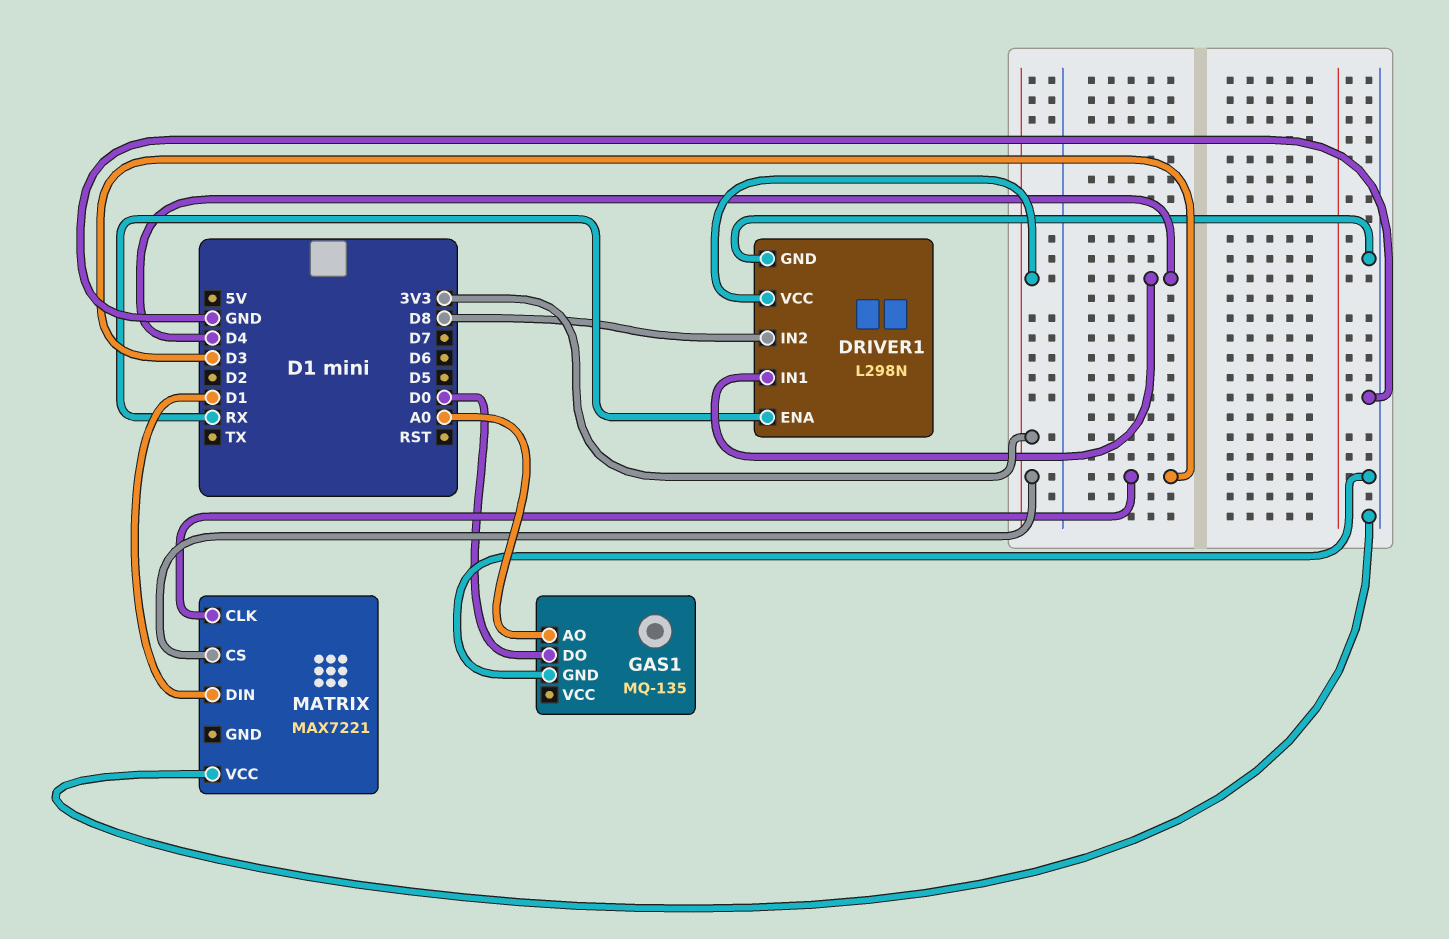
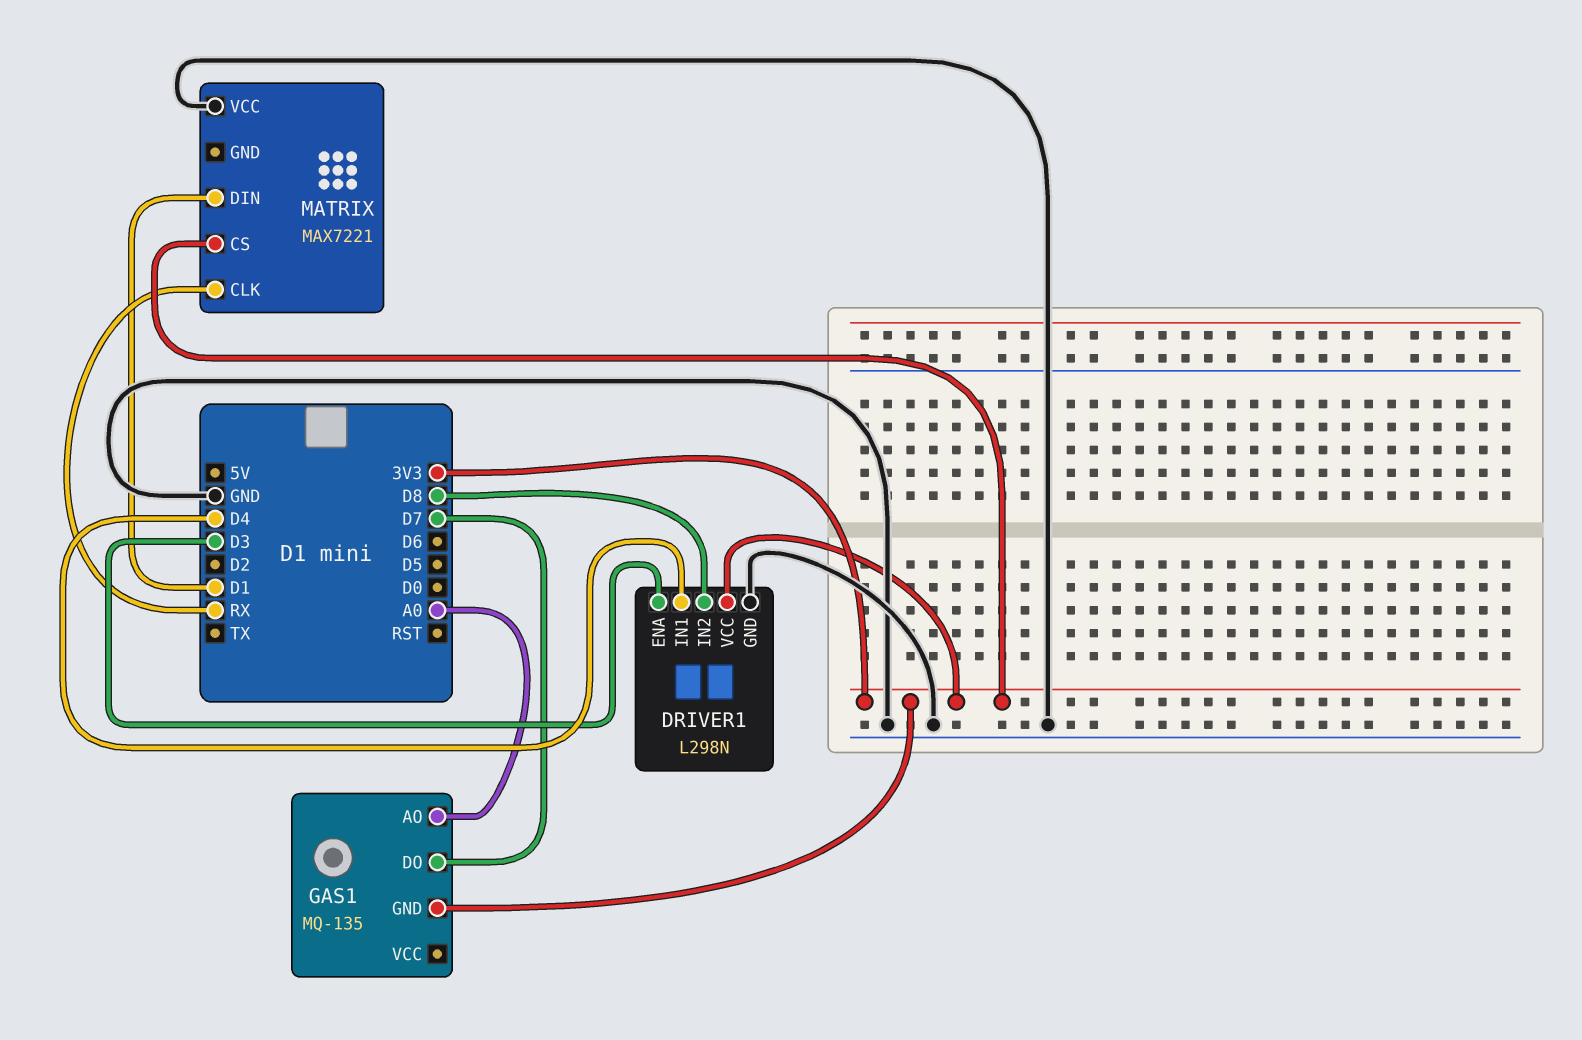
DRIVER1 pin ENA: RX -> D3
GAS1 pin DO: D0 -> D7
GAS1 pin GND: GND -> 3V3
MATRIX pin CLK: D3 -> RX

